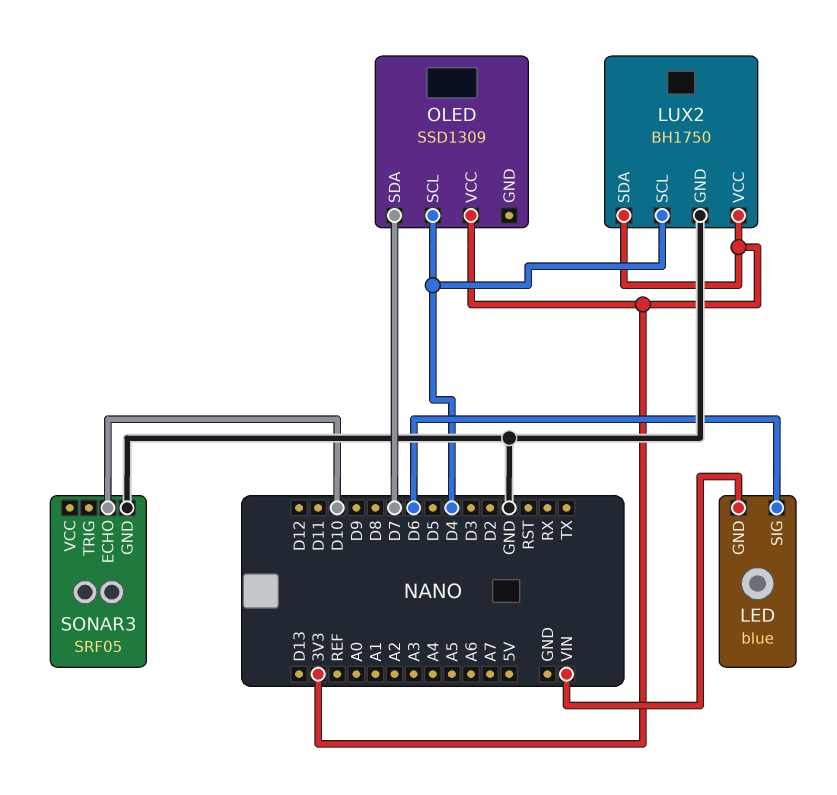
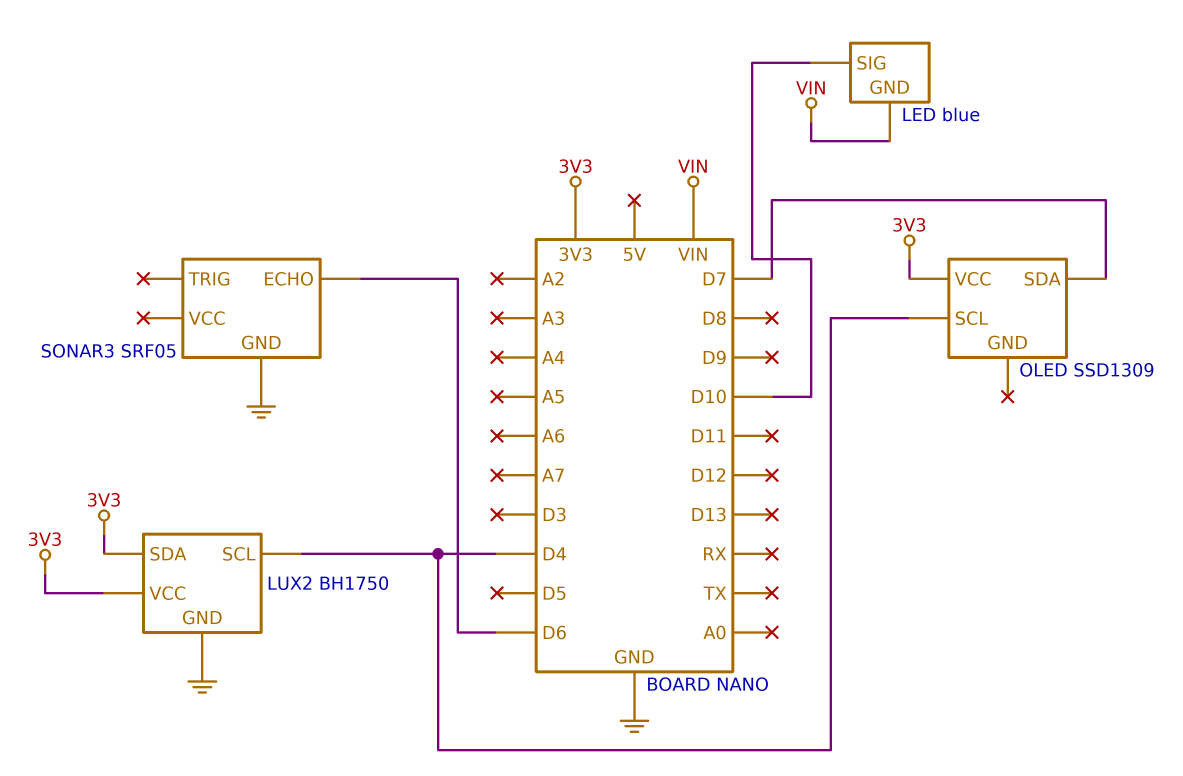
LED pin SIG: D6 -> D10
SONAR3 pin ECHO: D10 -> D6

